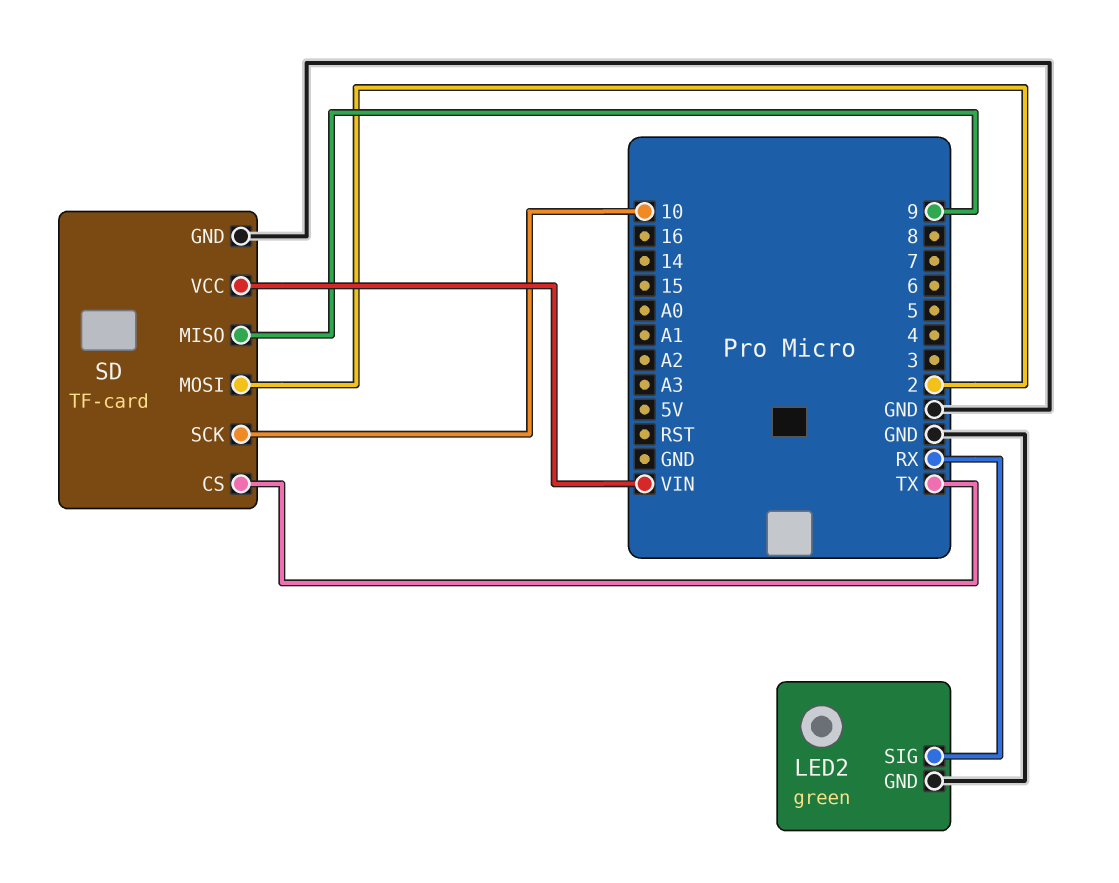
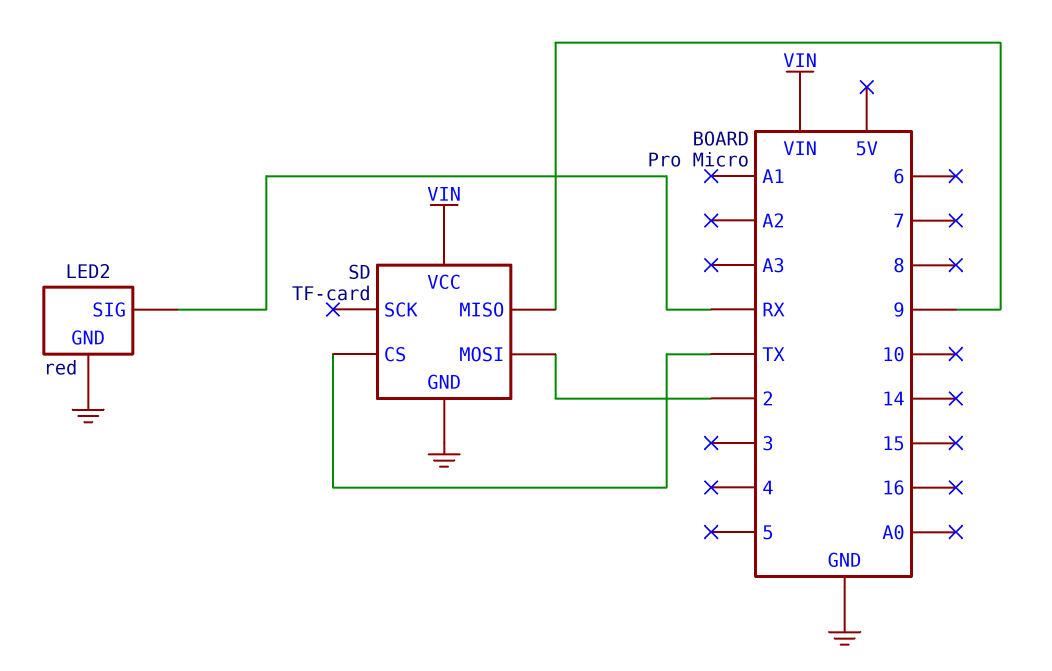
LED2: green -> red
SD pin SCK: 10 -> none

